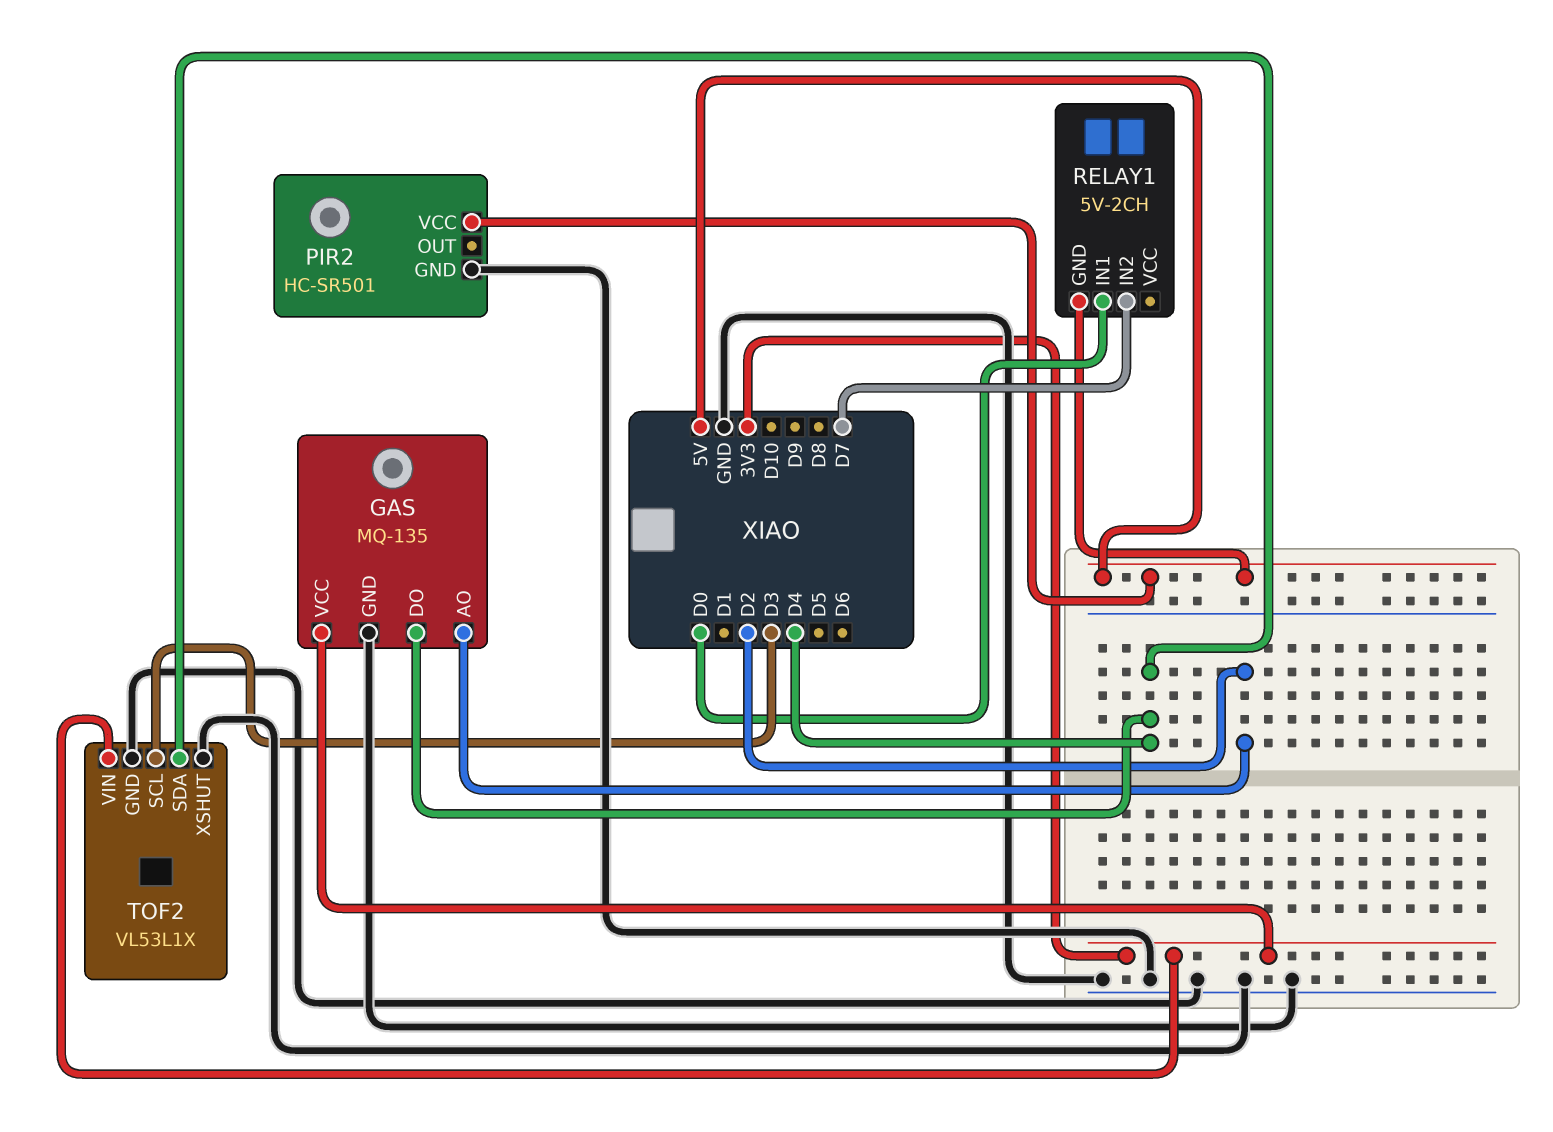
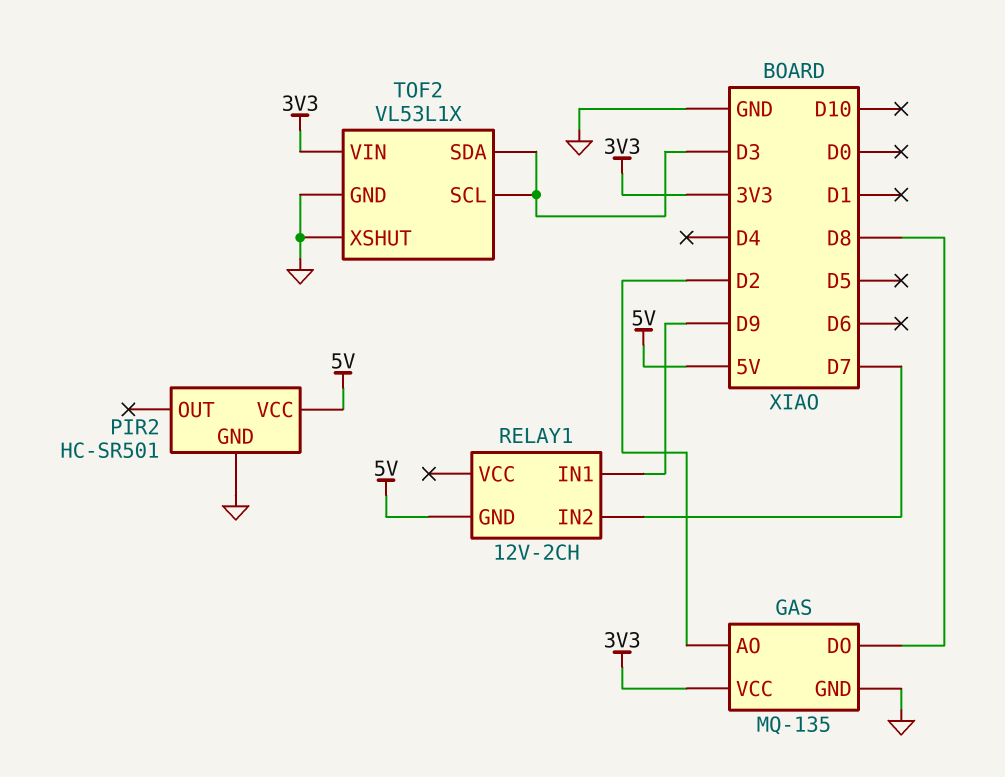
GAS pin DO: D4 -> D8
RELAY1: 5V-2CH -> 12V-2CH
RELAY1 pin IN1: D0 -> D9
TOF2 pin SDA: D4 -> D3

